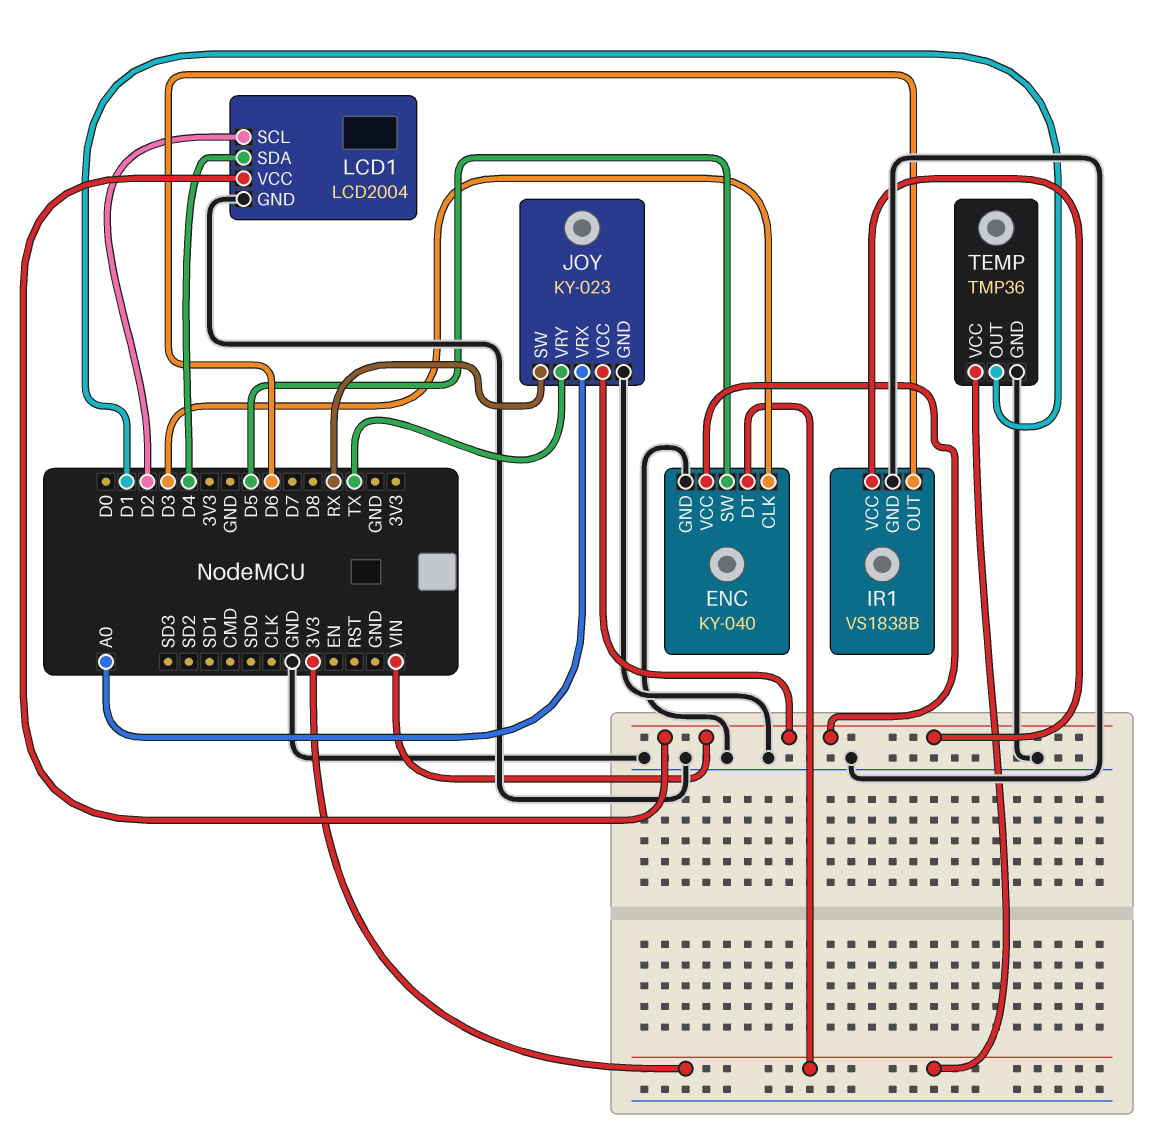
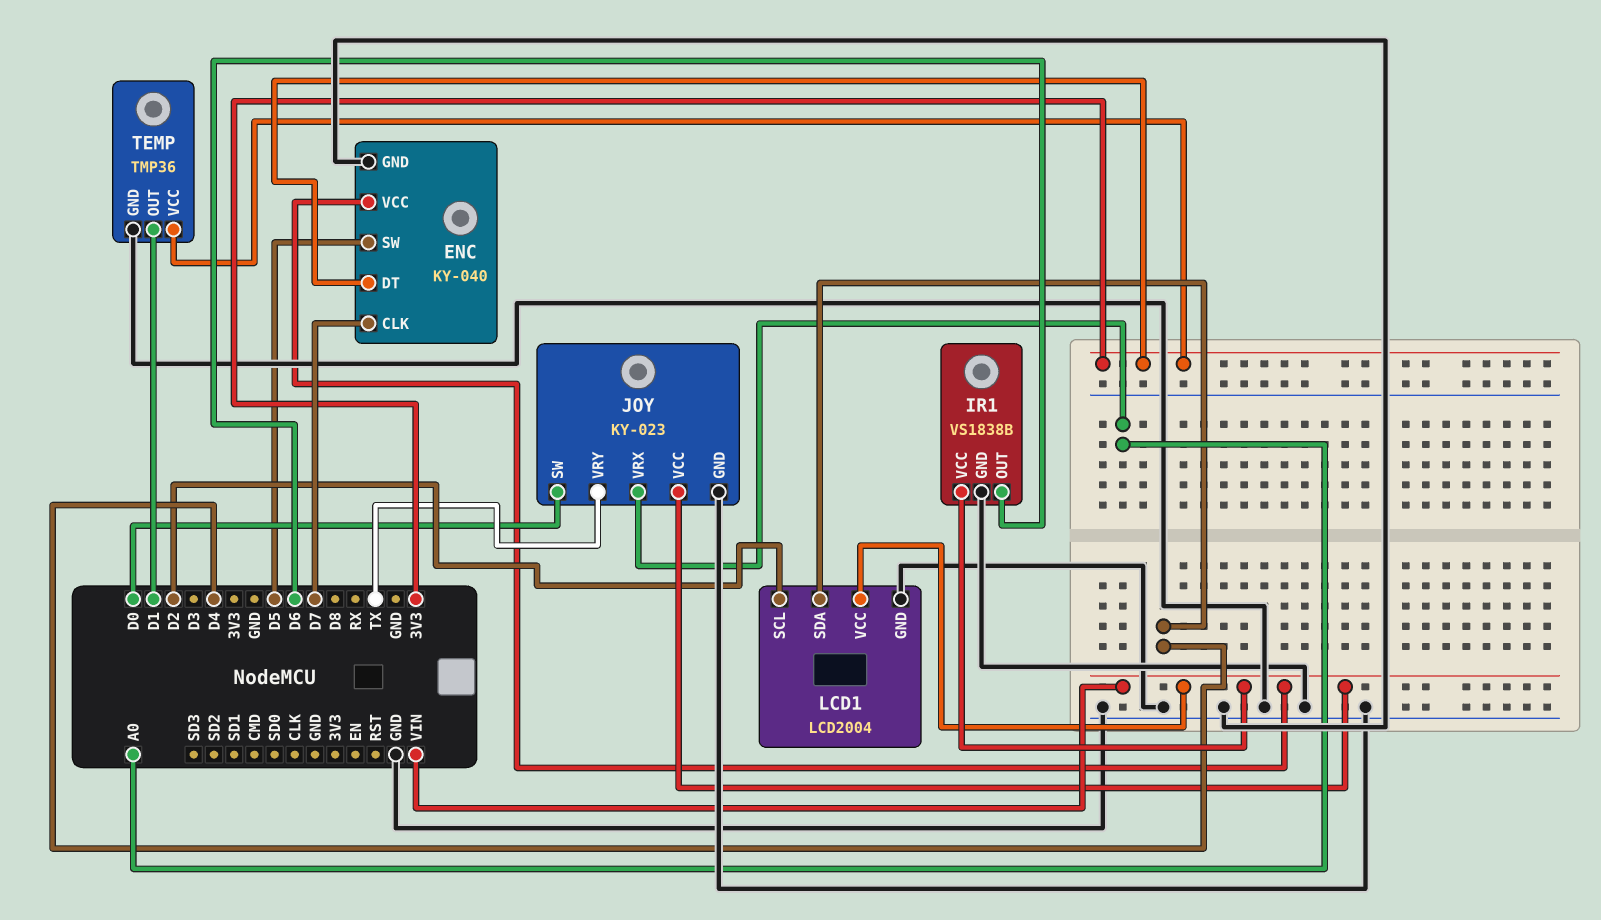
ENC pin CLK: D3 -> D7
JOY pin SW: RX -> D0

